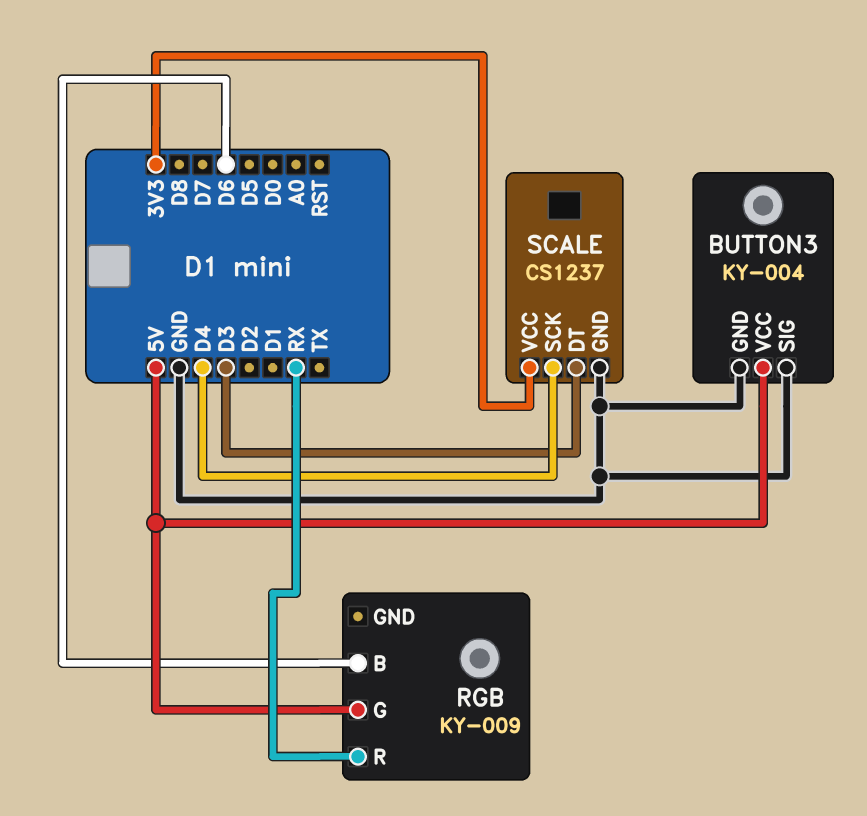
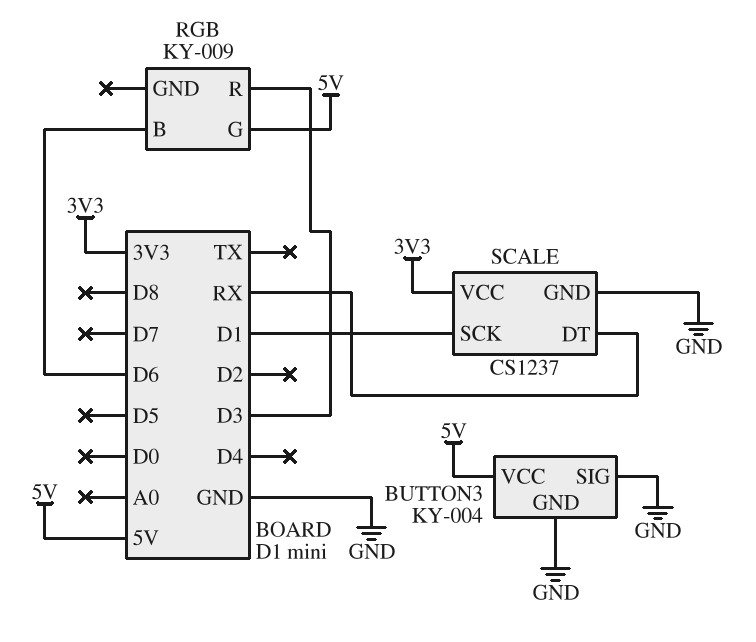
RGB pin R: RX -> D3
SCALE pin DT: D3 -> RX
SCALE pin SCK: D4 -> D1

